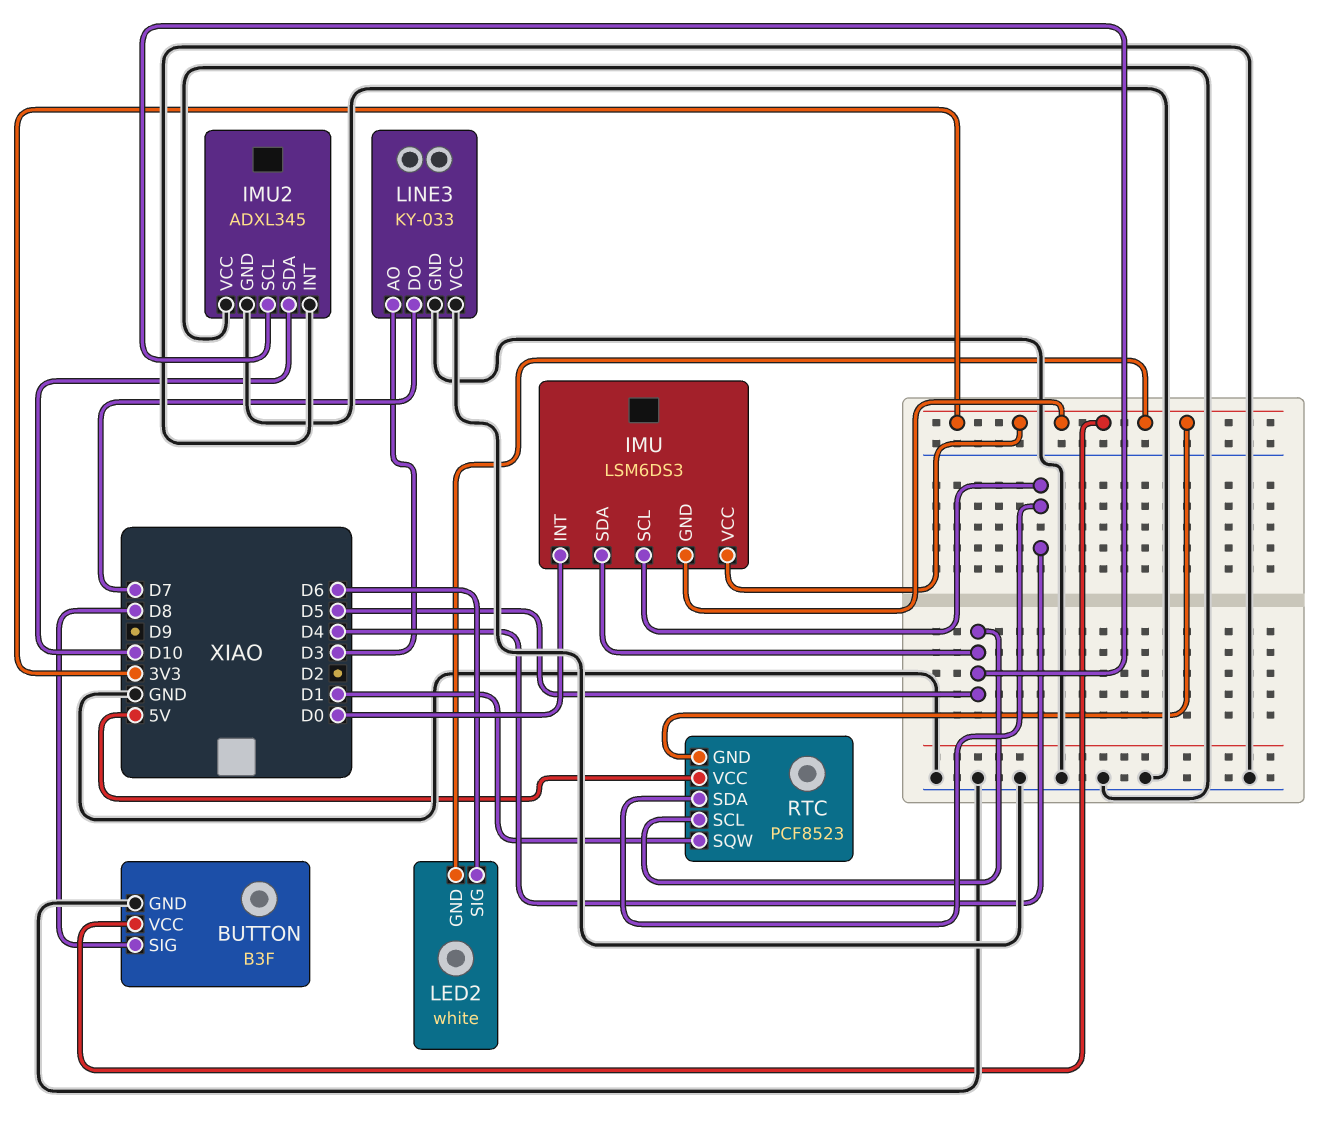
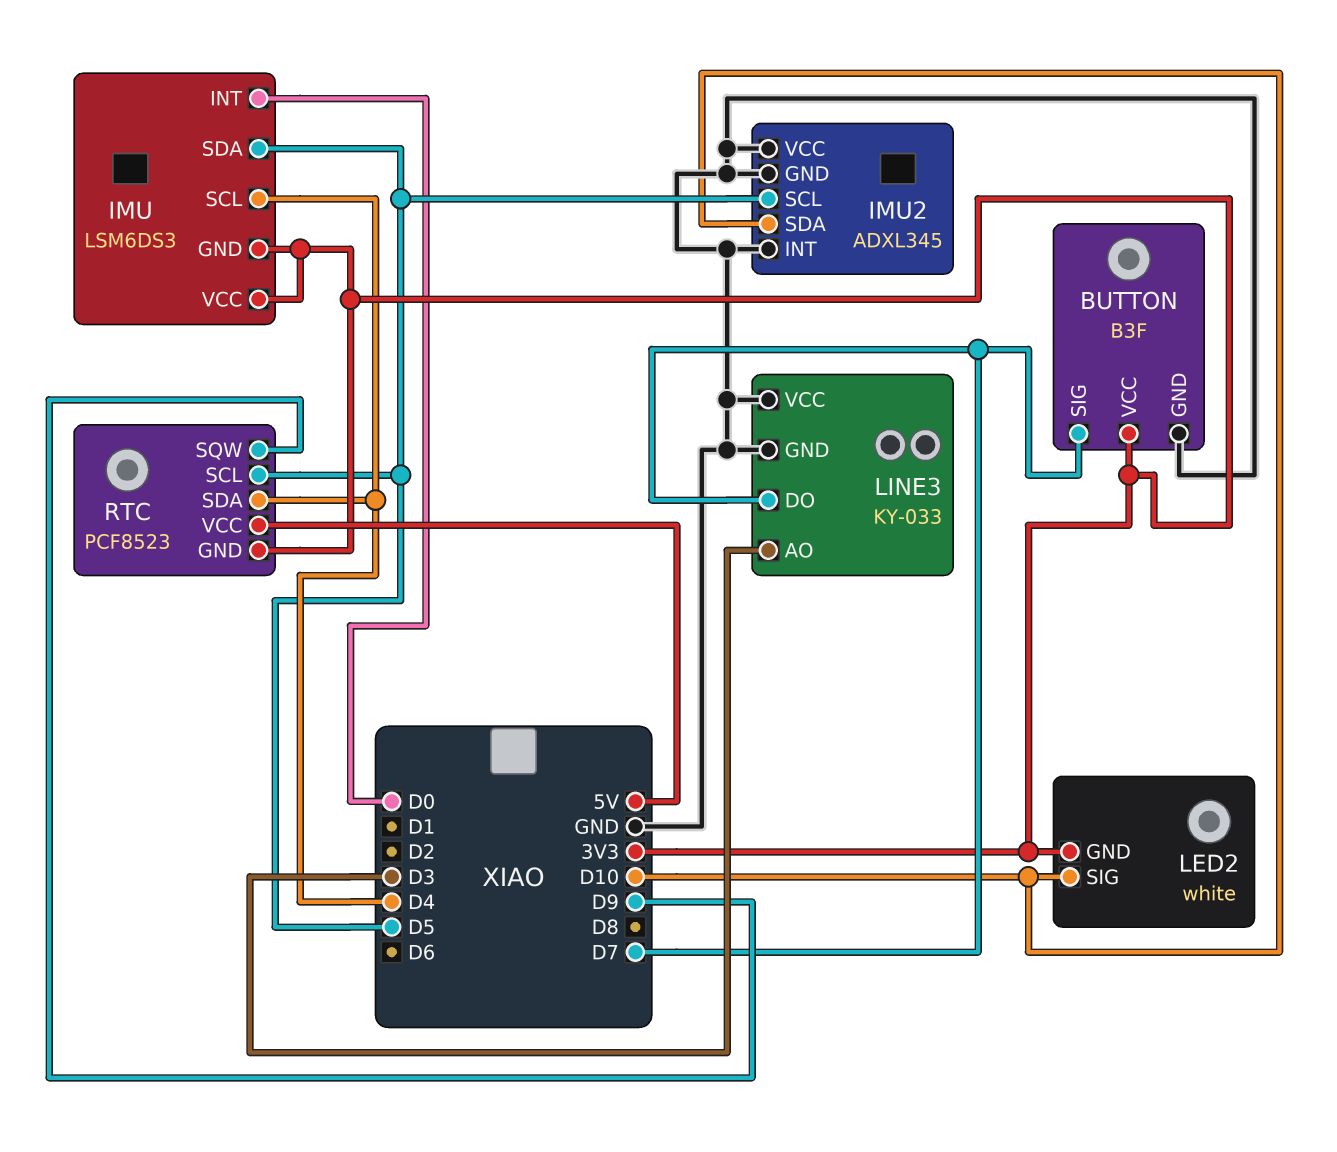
BUTTON pin SIG: D8 -> D7
LED2 pin SIG: D6 -> D10
RTC pin SQW: D1 -> D9

